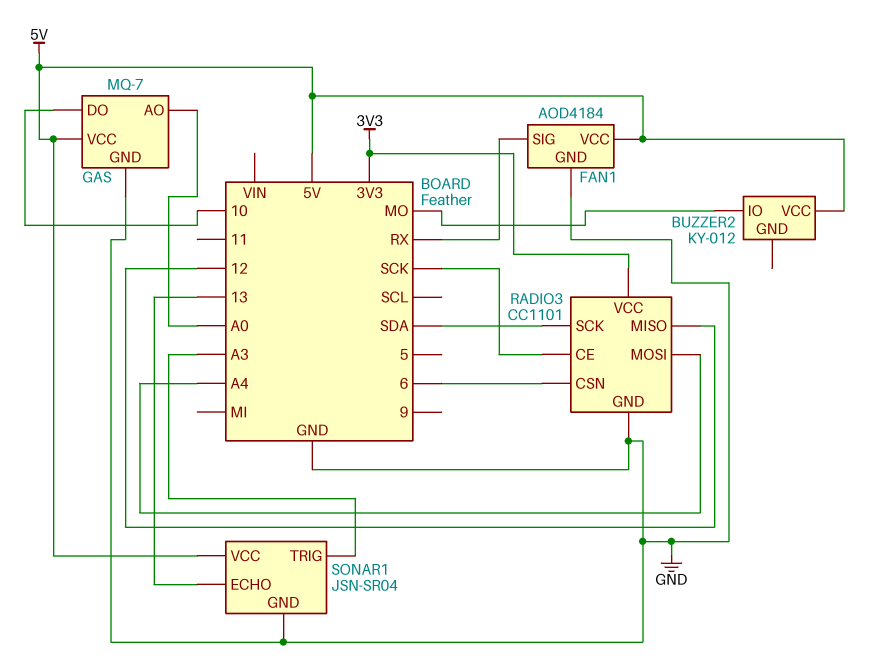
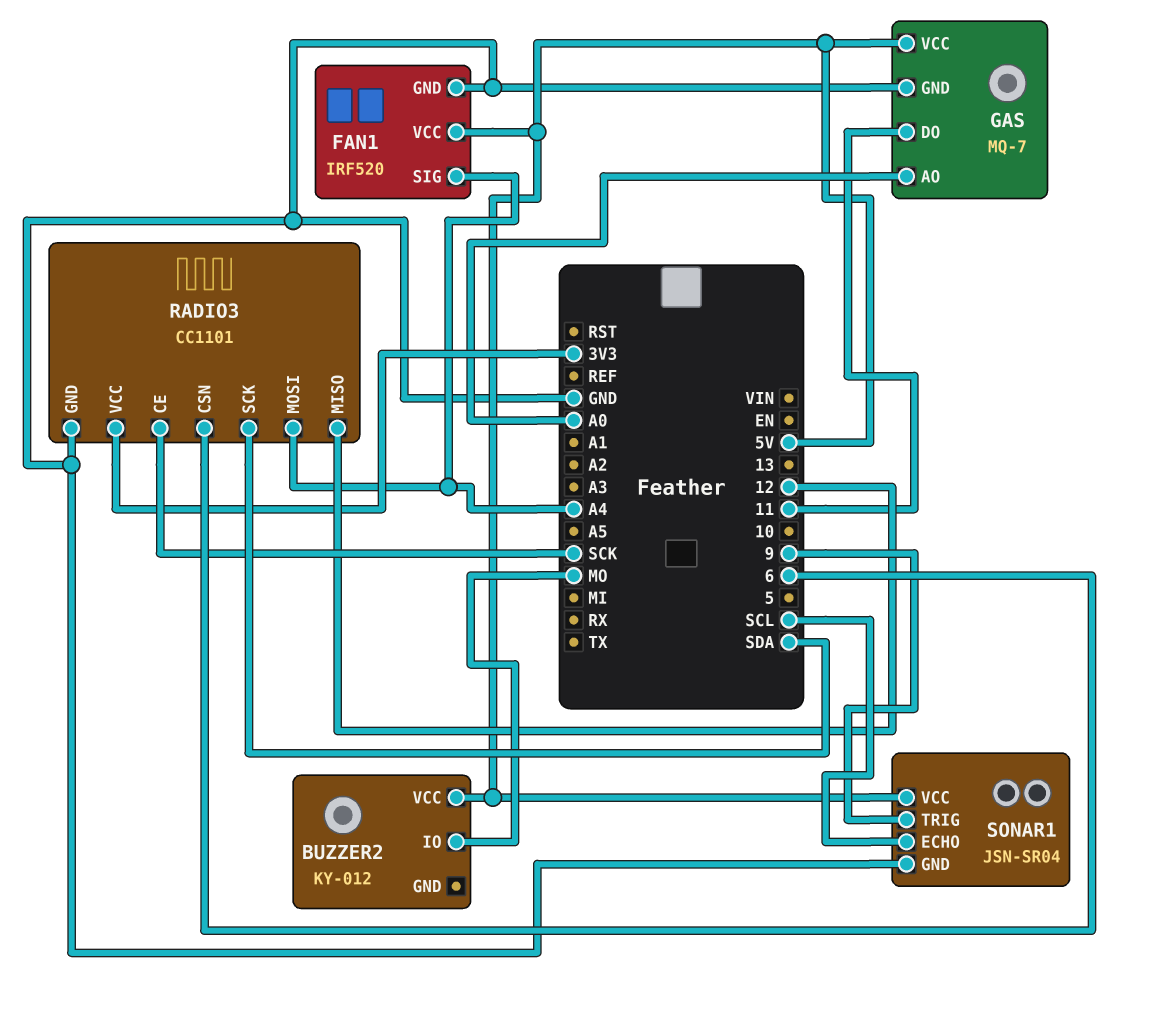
FAN1: AOD4184 -> IRF520
FAN1 pin SIG: RX -> A4
GAS pin DO: 10 -> 11
SONAR1 pin ECHO: 13 -> SCL
SONAR1 pin TRIG: A3 -> 9

